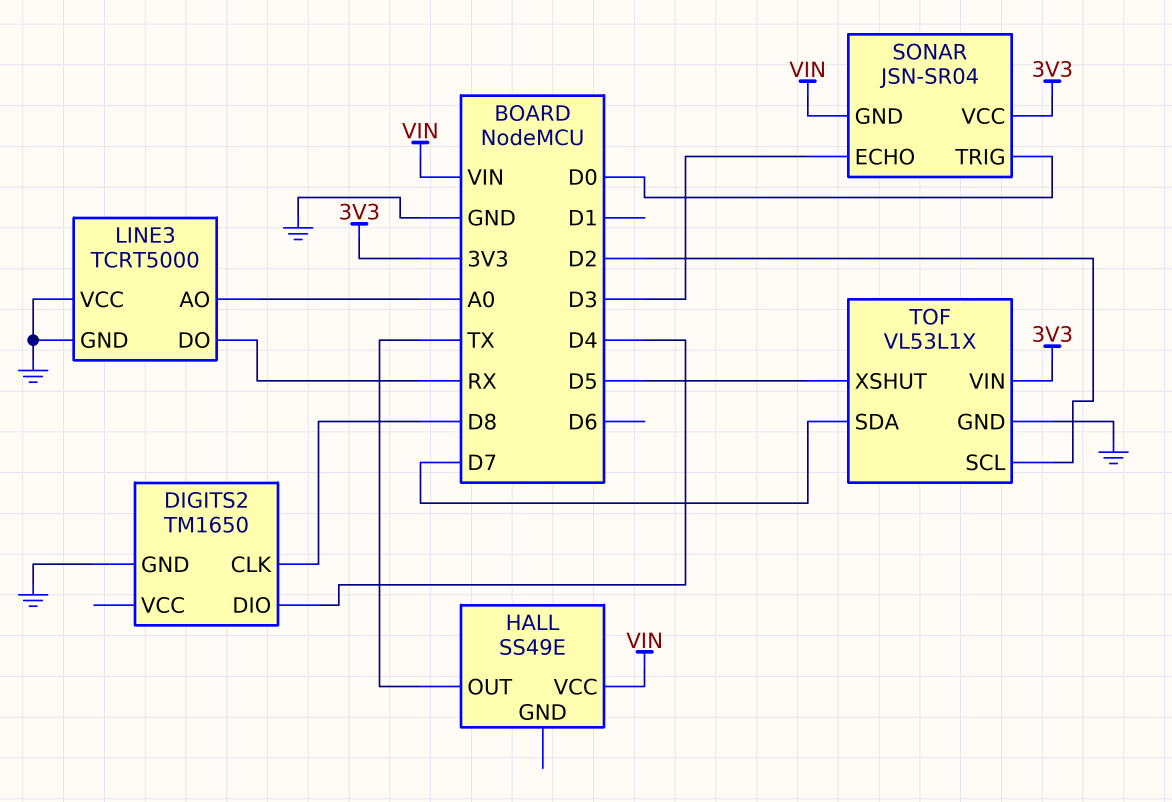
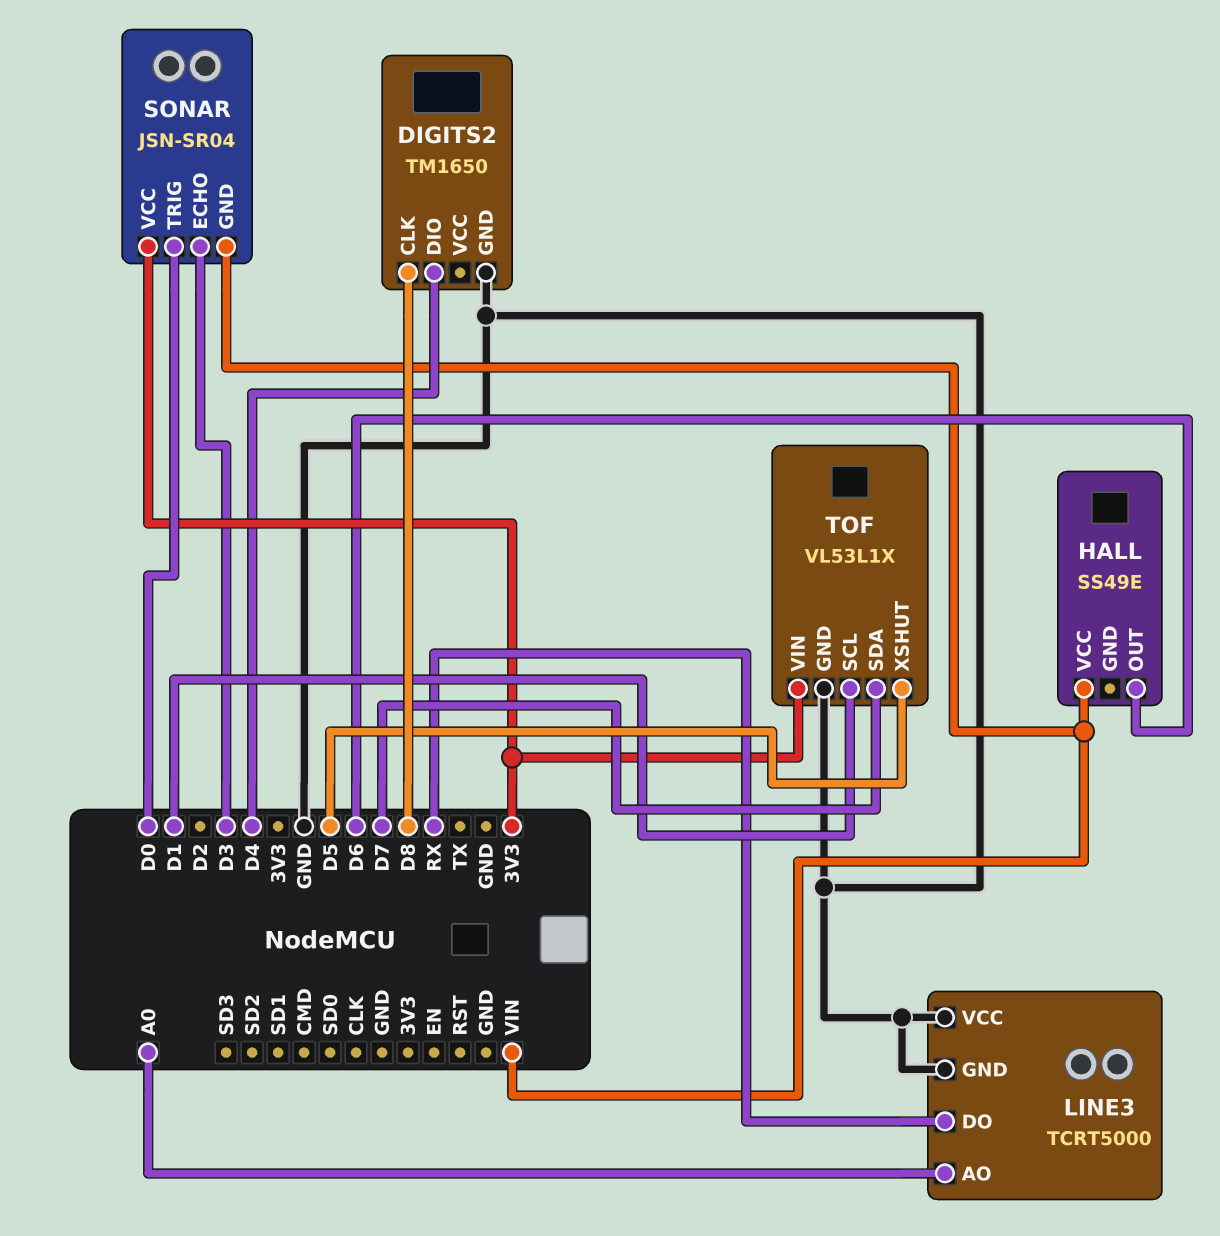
HALL pin OUT: TX -> D6
TOF pin SCL: D2 -> D1

